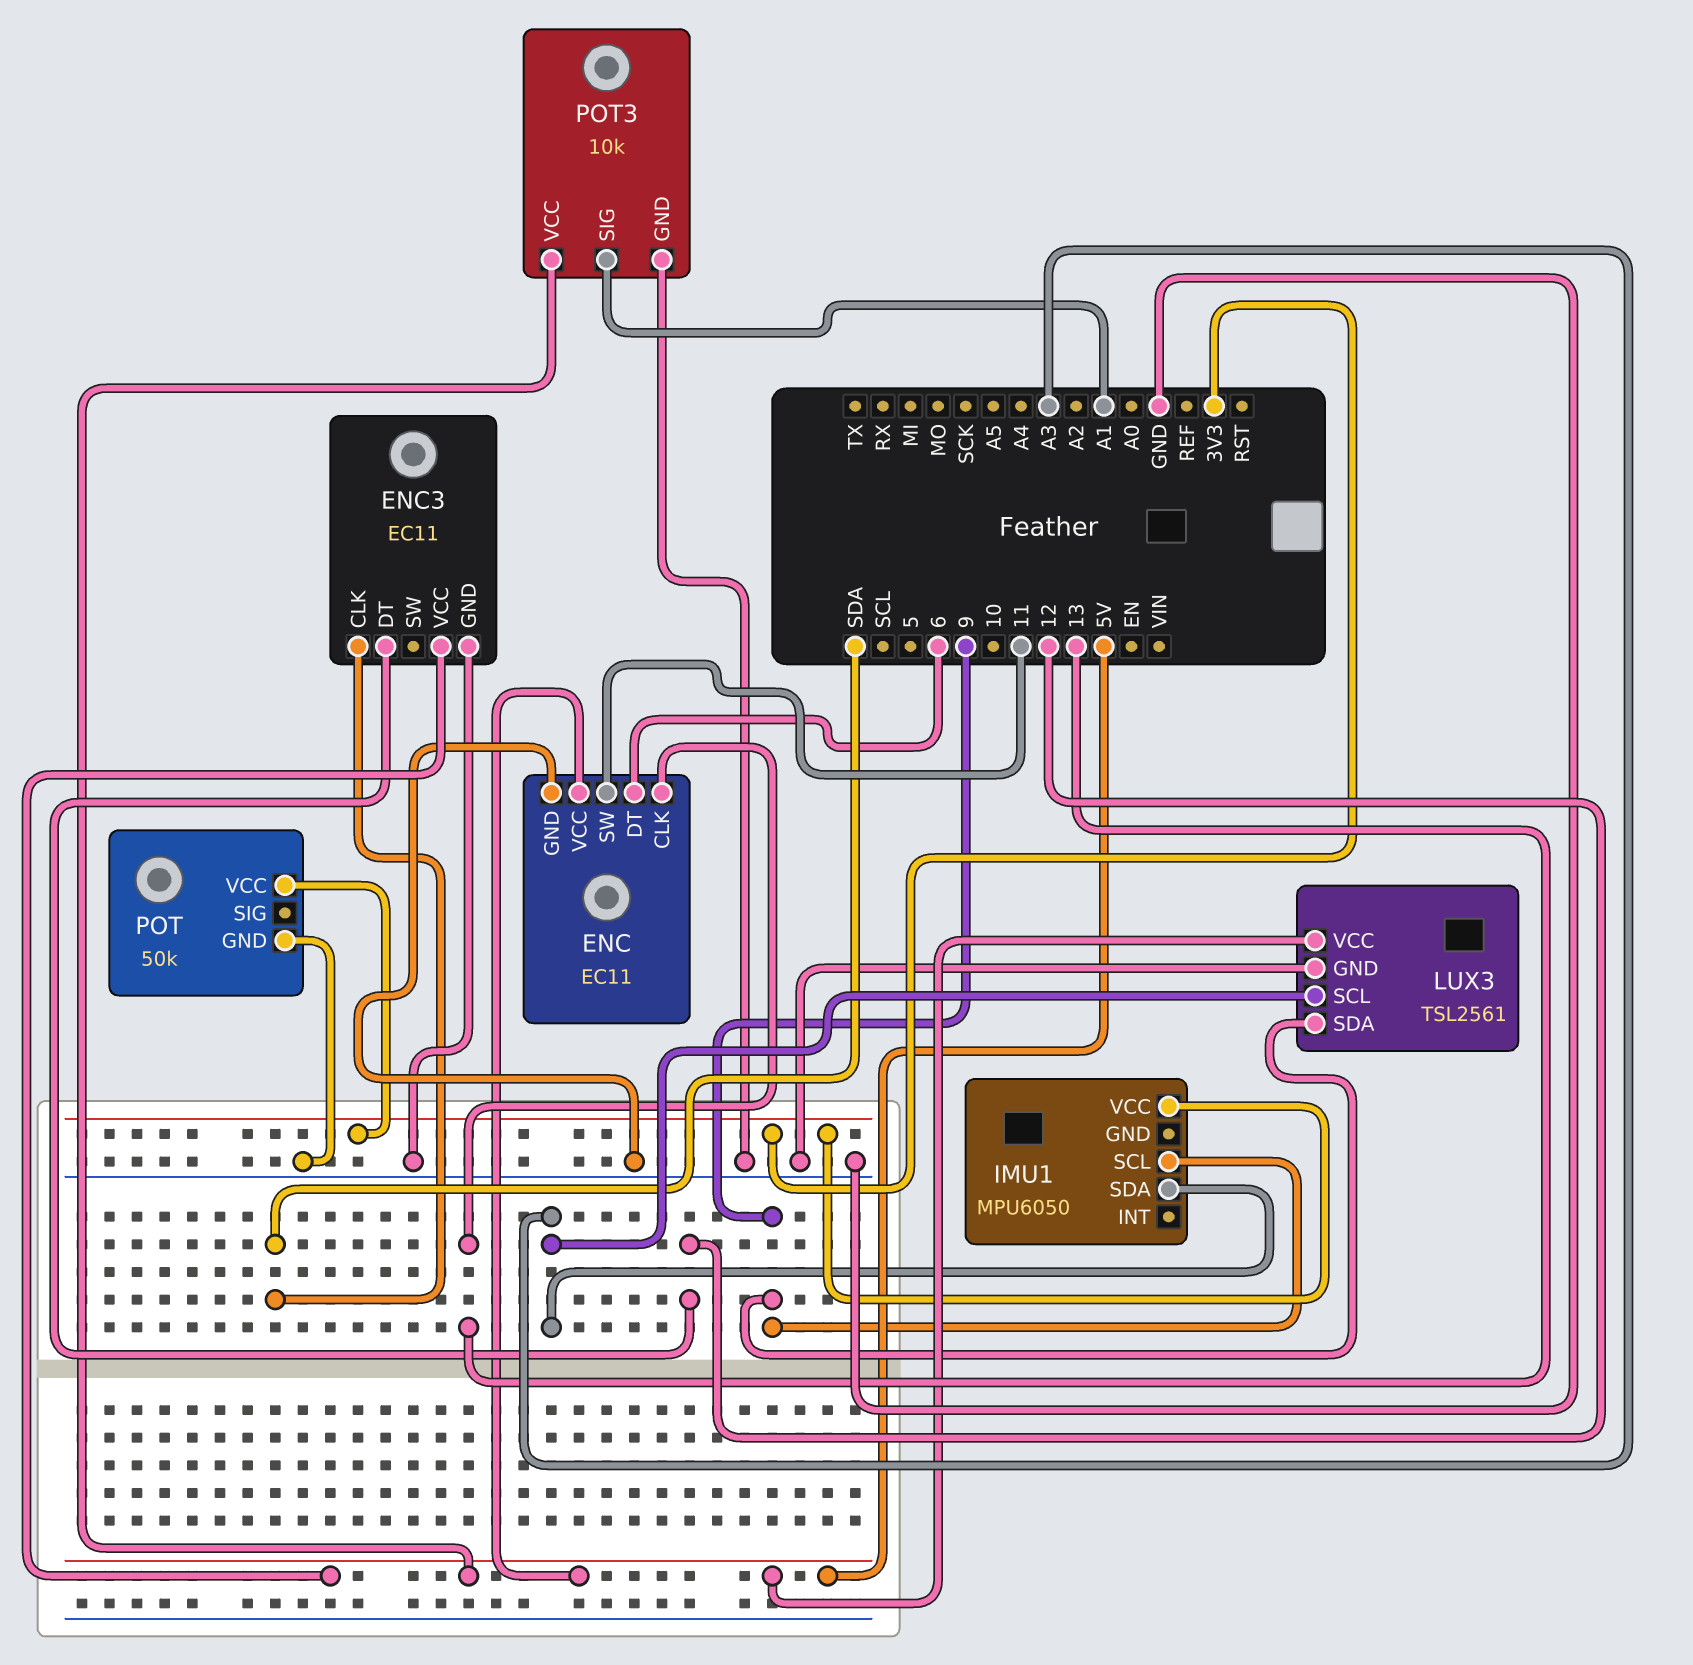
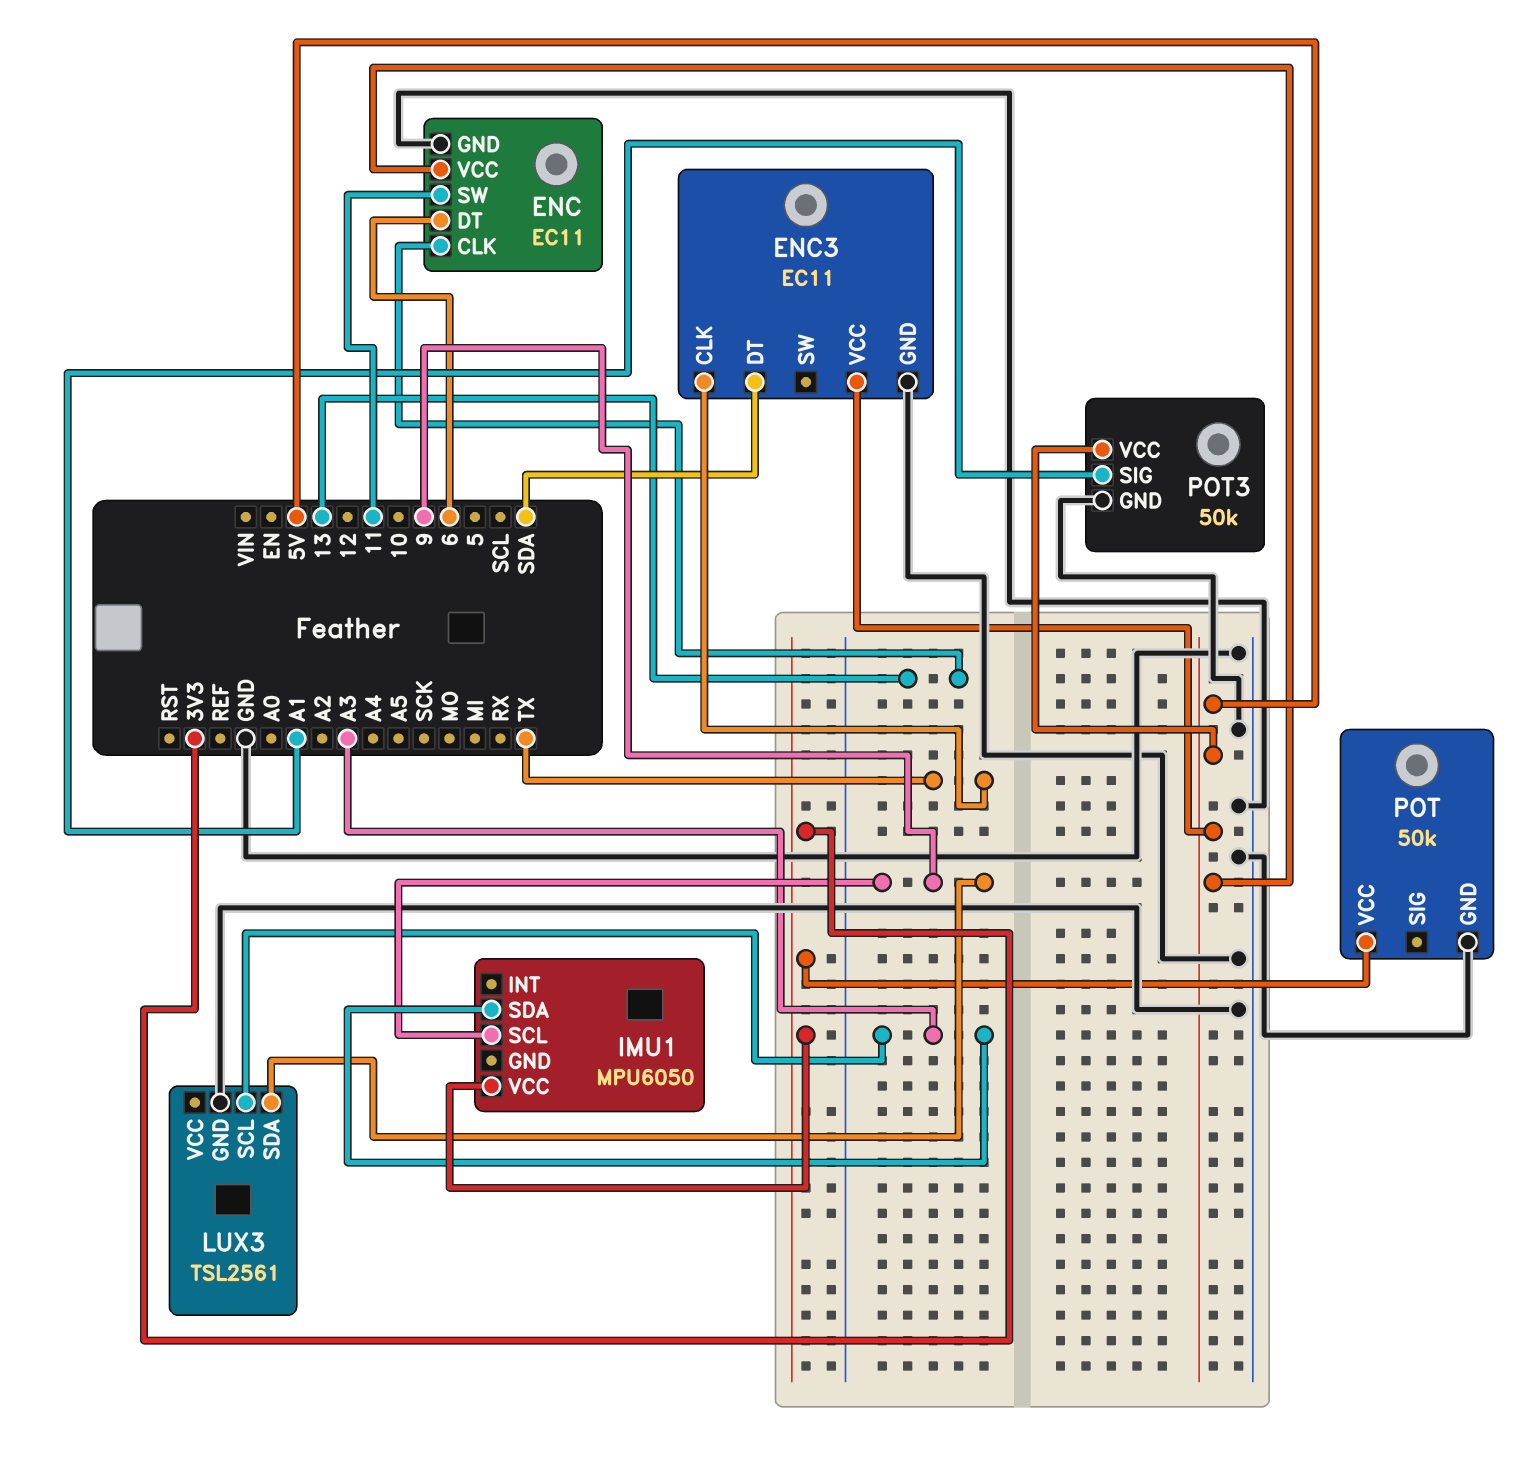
ENC3 pin CLK: SDA -> TX
ENC3 pin DT: 12 -> SDA
LUX3 pin VCC: 5V -> none
POT3: 10k -> 50k

